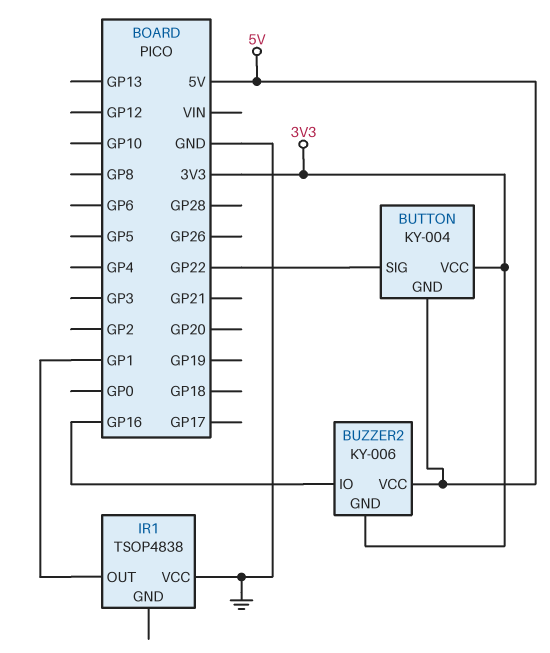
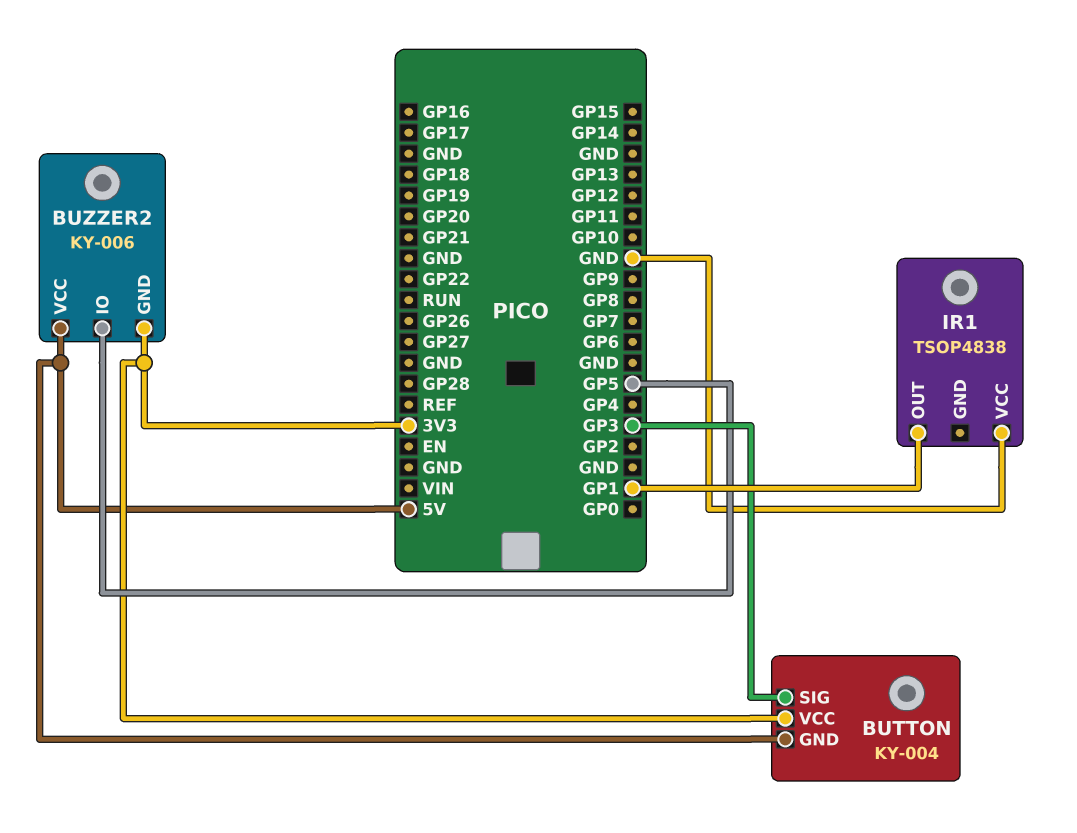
BUTTON pin SIG: GP22 -> GP3
BUZZER2 pin IO: GP16 -> GP5

